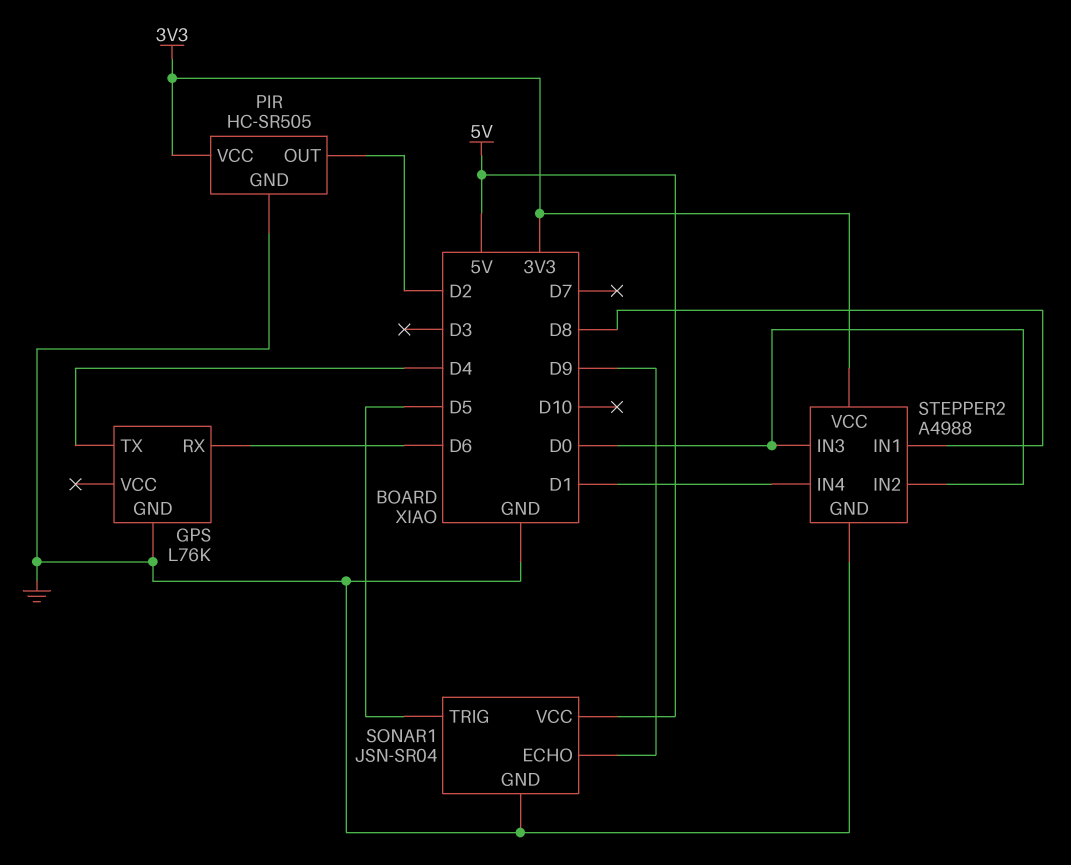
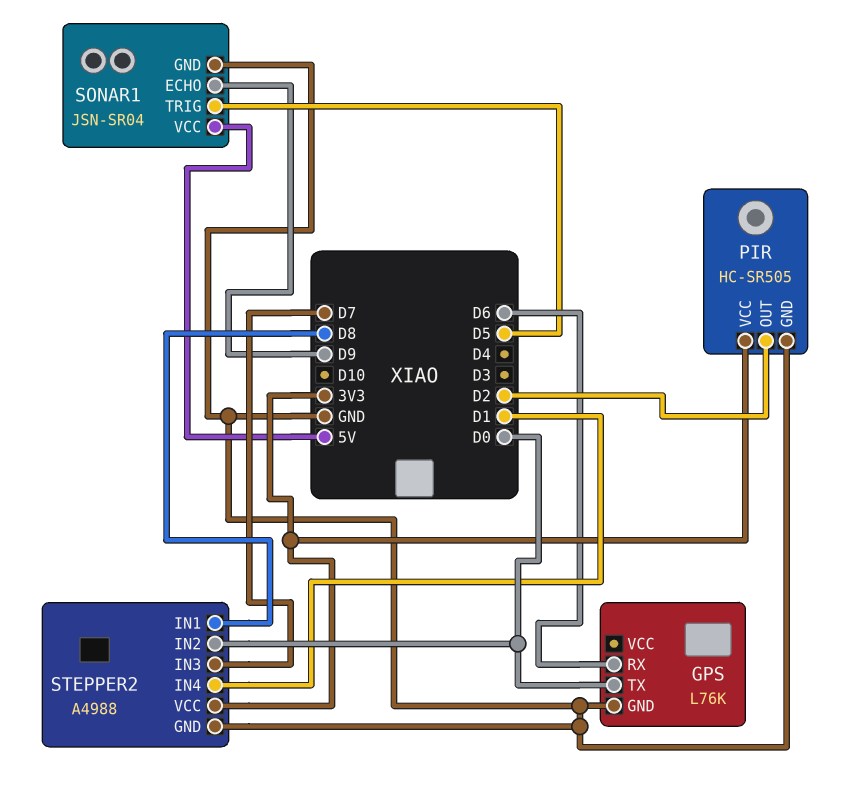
GPS pin TX: D4 -> D0
STEPPER2 pin IN3: D0 -> D7

